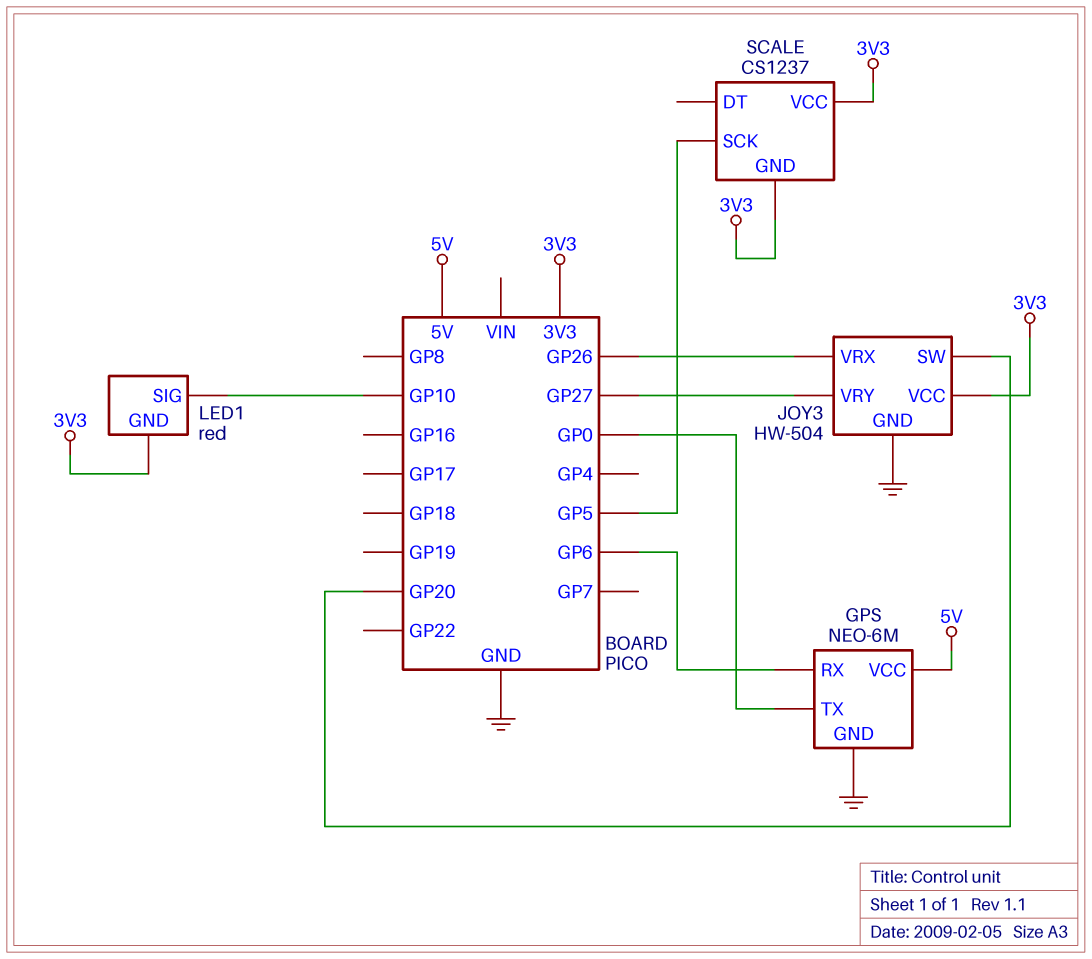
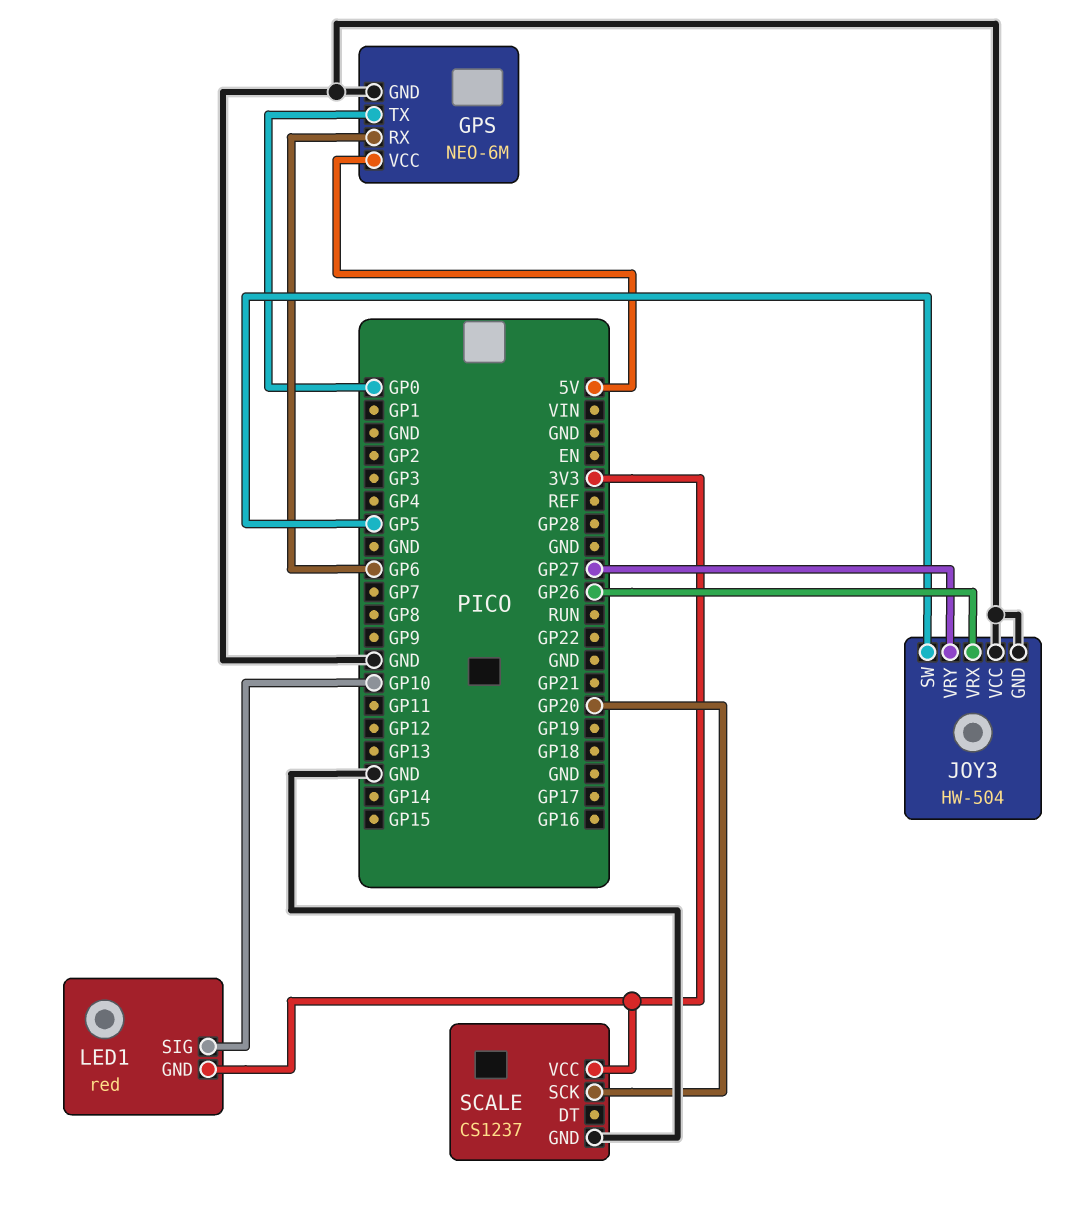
JOY3 pin SW: GP20 -> GP5
JOY3 pin VCC: 3V3 -> GND
SCALE pin GND: 3V3 -> GND
SCALE pin SCK: GP5 -> GP20

